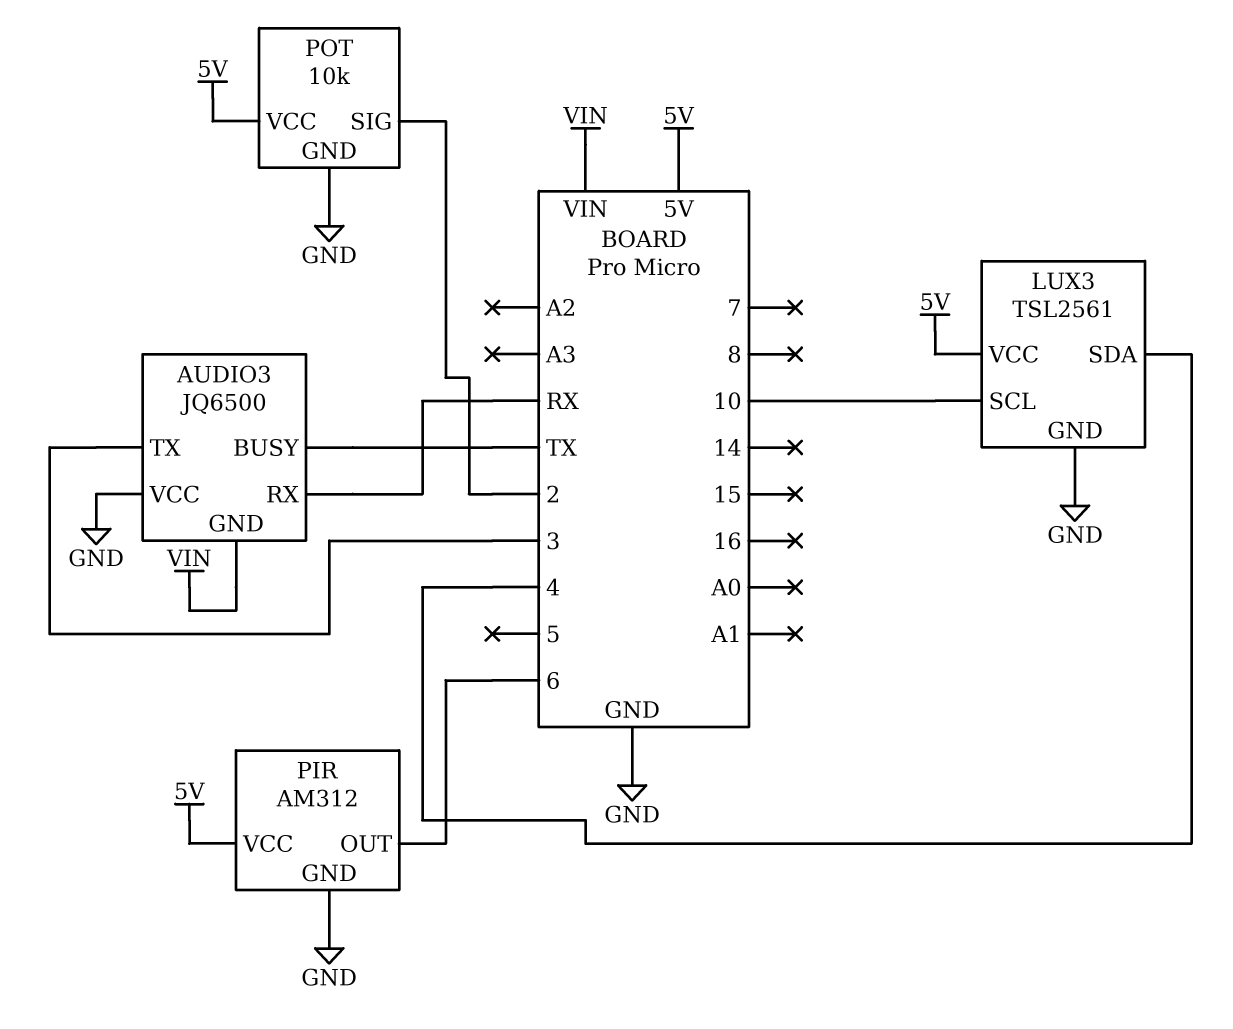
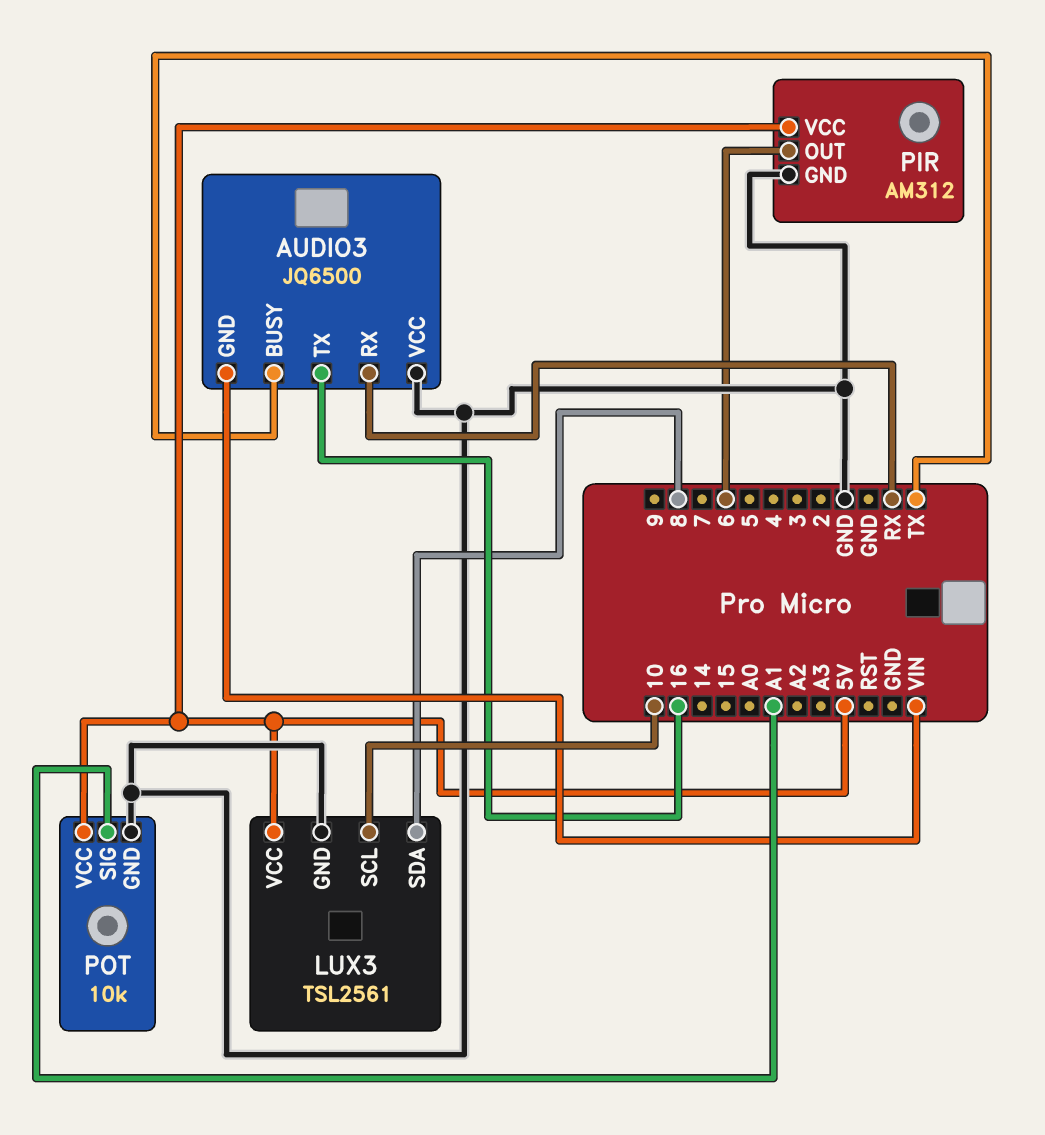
AUDIO3 pin TX: 3 -> 16
LUX3 pin SDA: 4 -> 8
POT pin SIG: 2 -> A1

